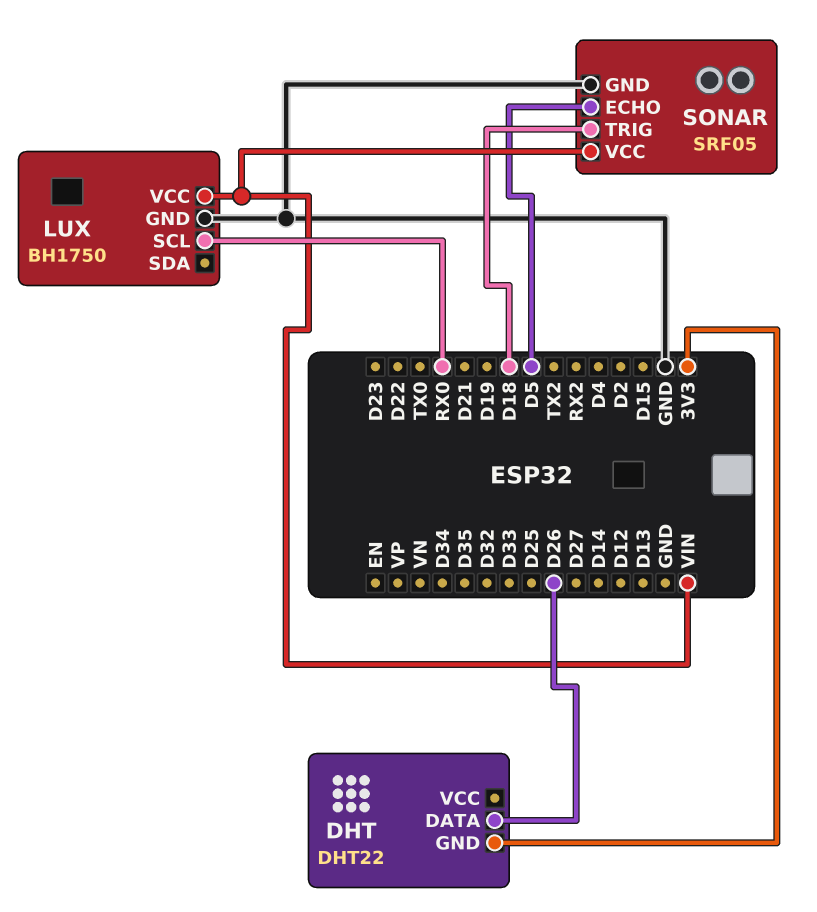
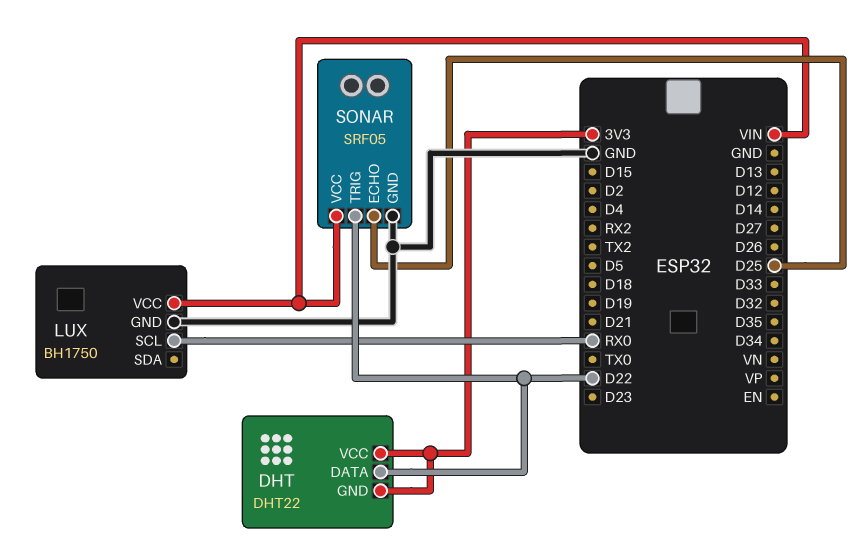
DHT pin DATA: D26 -> D22
DHT pin VCC: none -> 3V3
SONAR pin ECHO: D5 -> D25
SONAR pin TRIG: D18 -> D22

